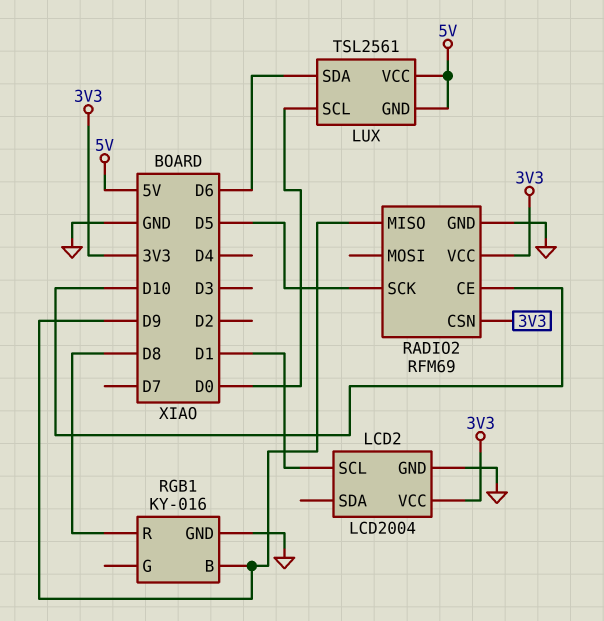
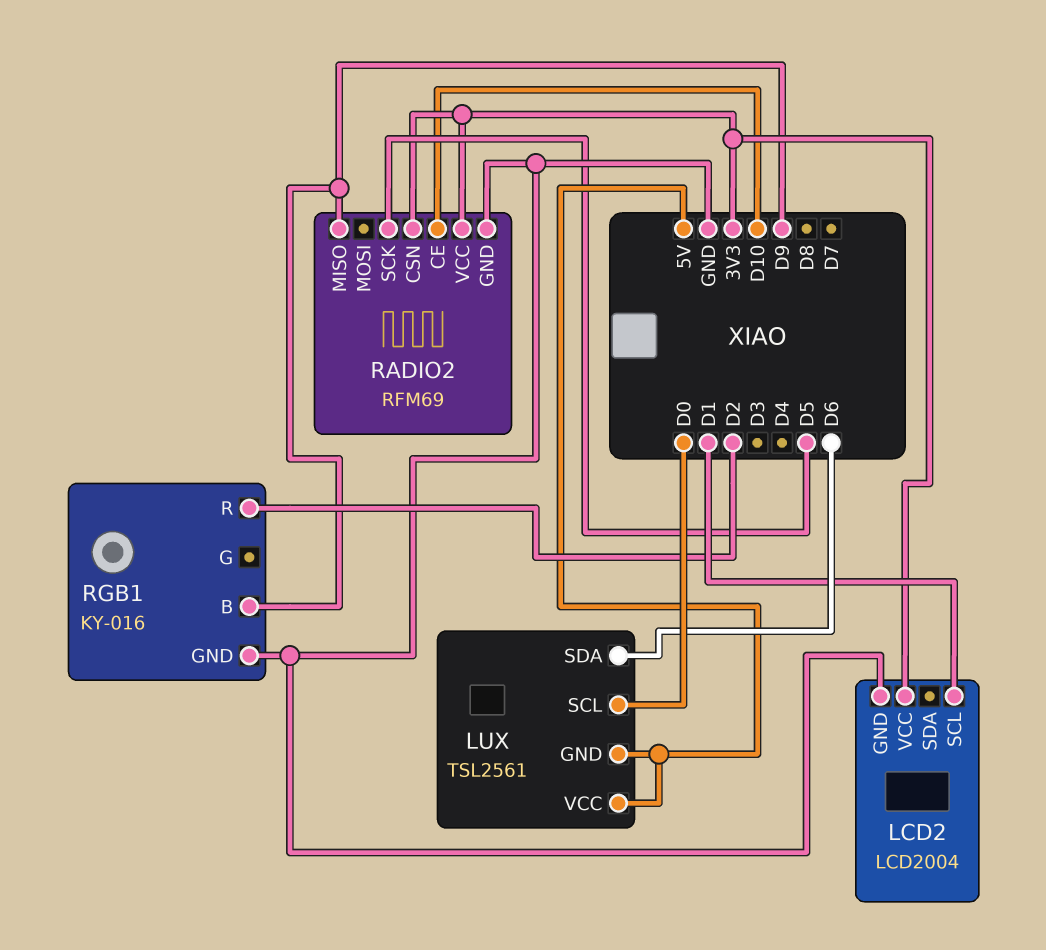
RGB1 pin R: D8 -> D2

